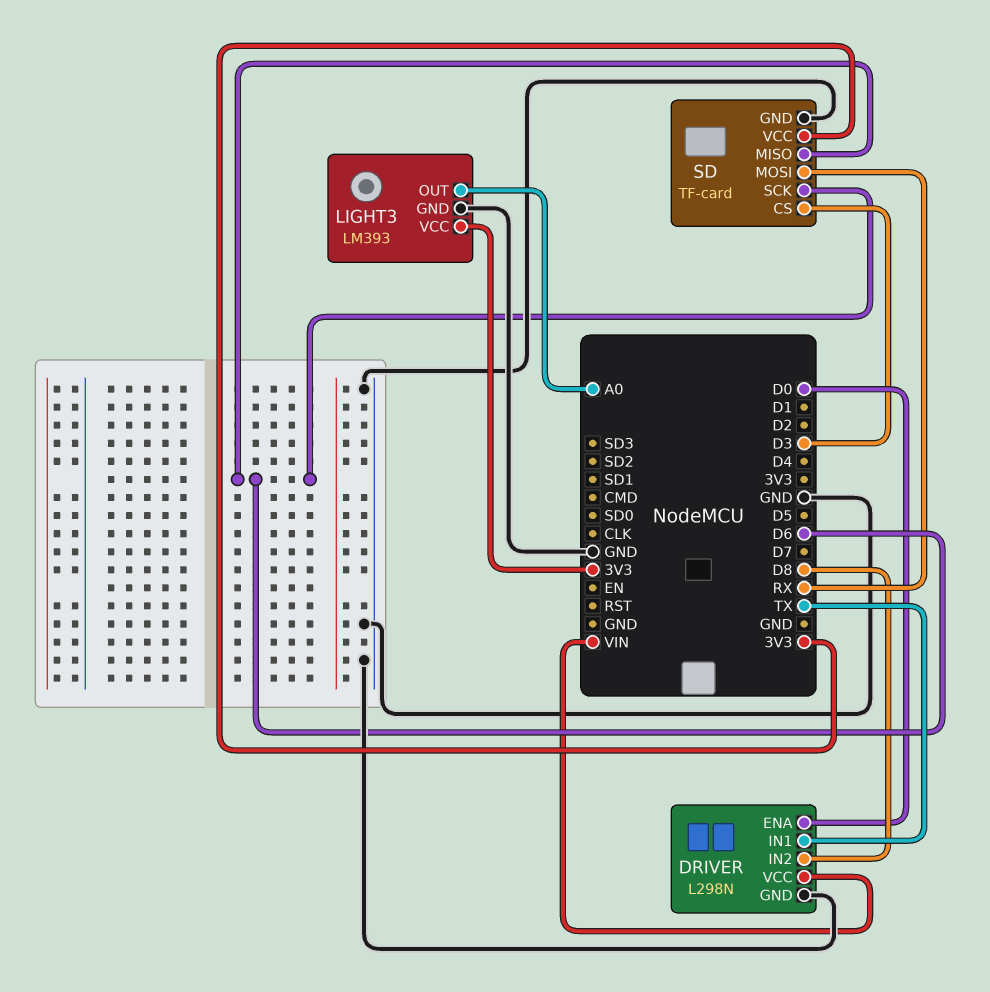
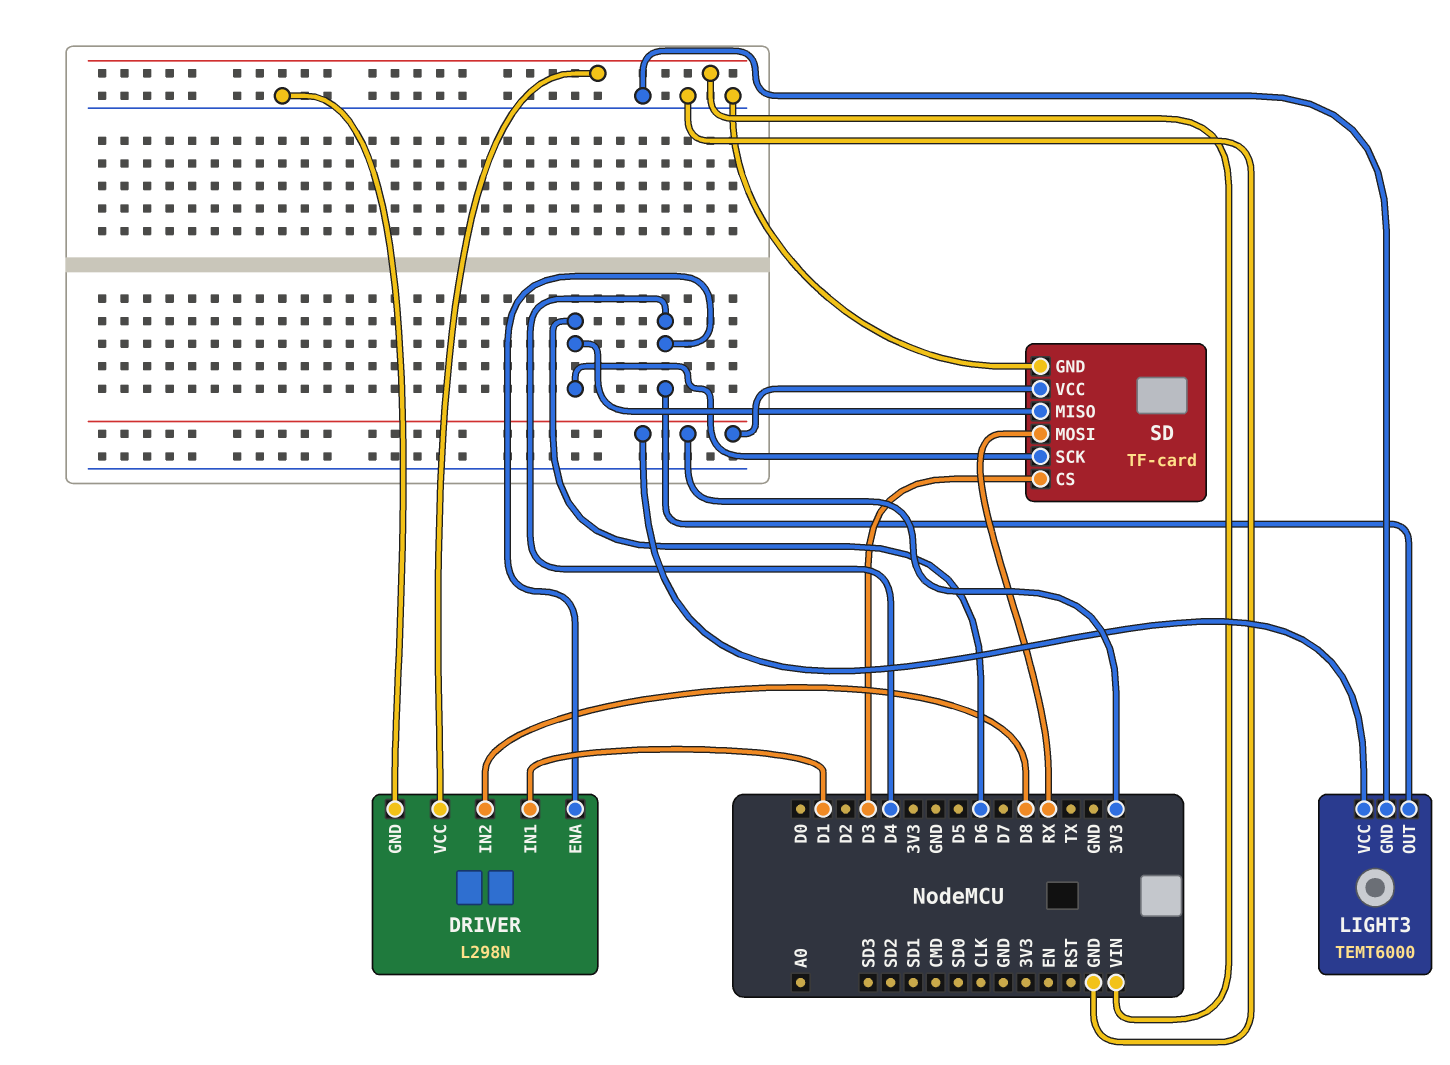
DRIVER pin ENA: D0 -> D4
DRIVER pin IN1: TX -> D1
LIGHT3: LM393 -> TEMT6000
LIGHT3 pin OUT: A0 -> D4

